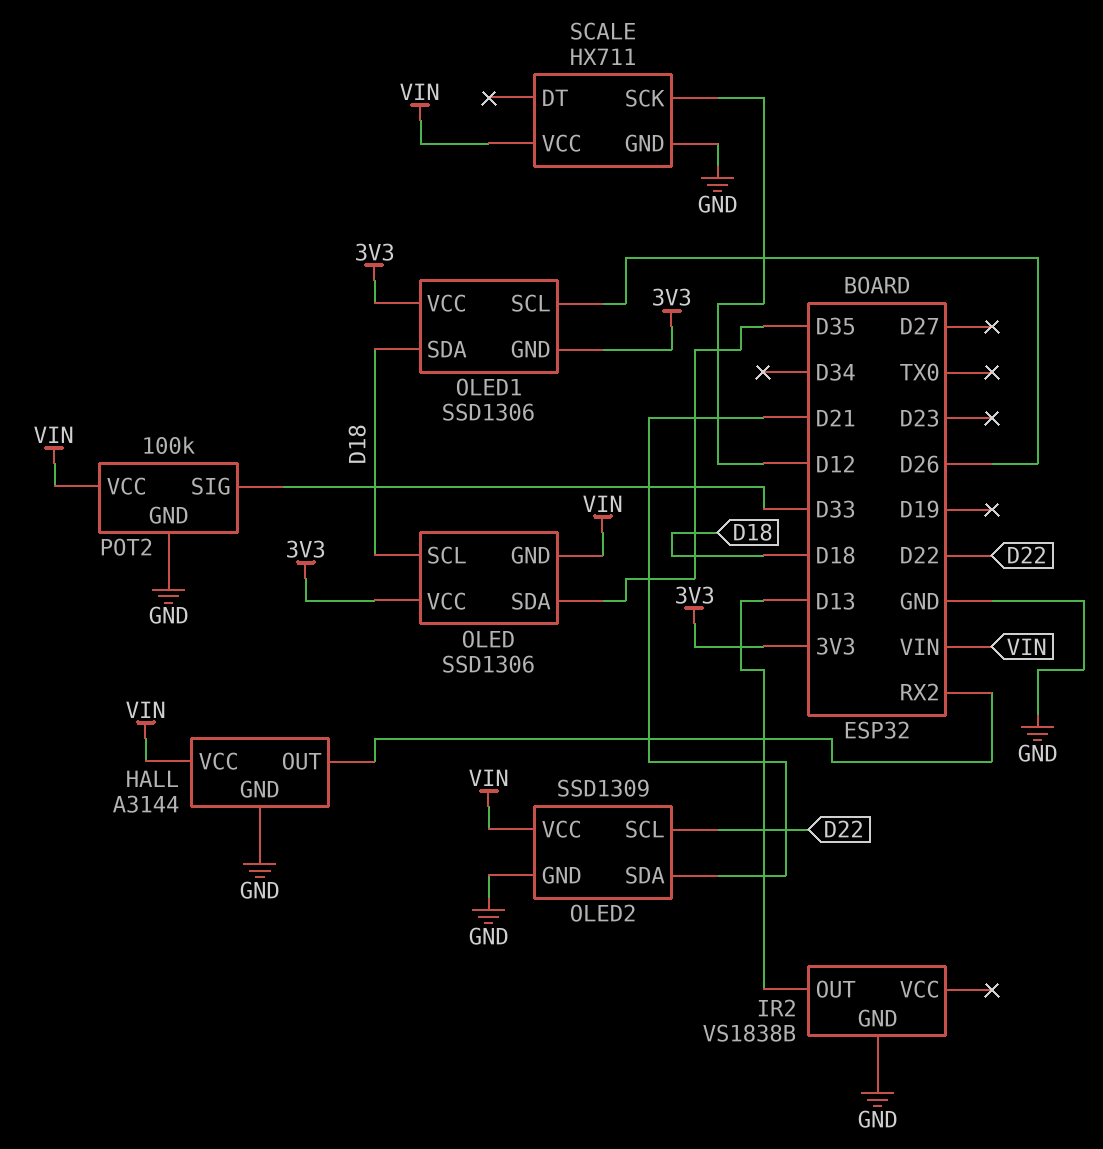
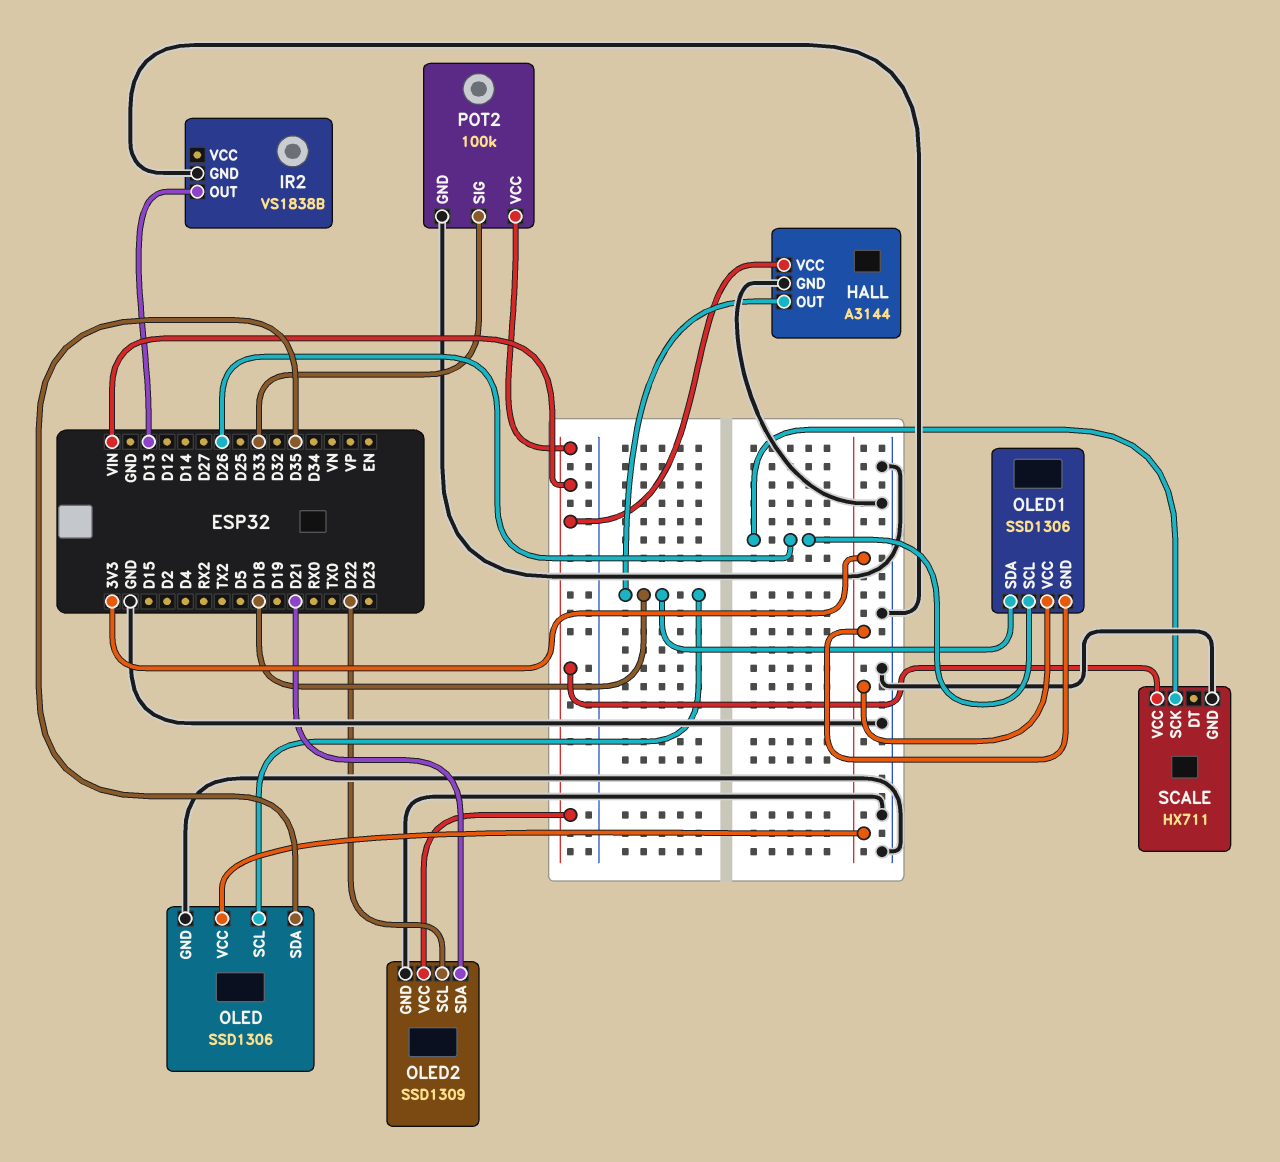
HALL pin OUT: RX2 -> D18
OLED pin GND: VIN -> GND
SCALE pin SCK: D12 -> D26

